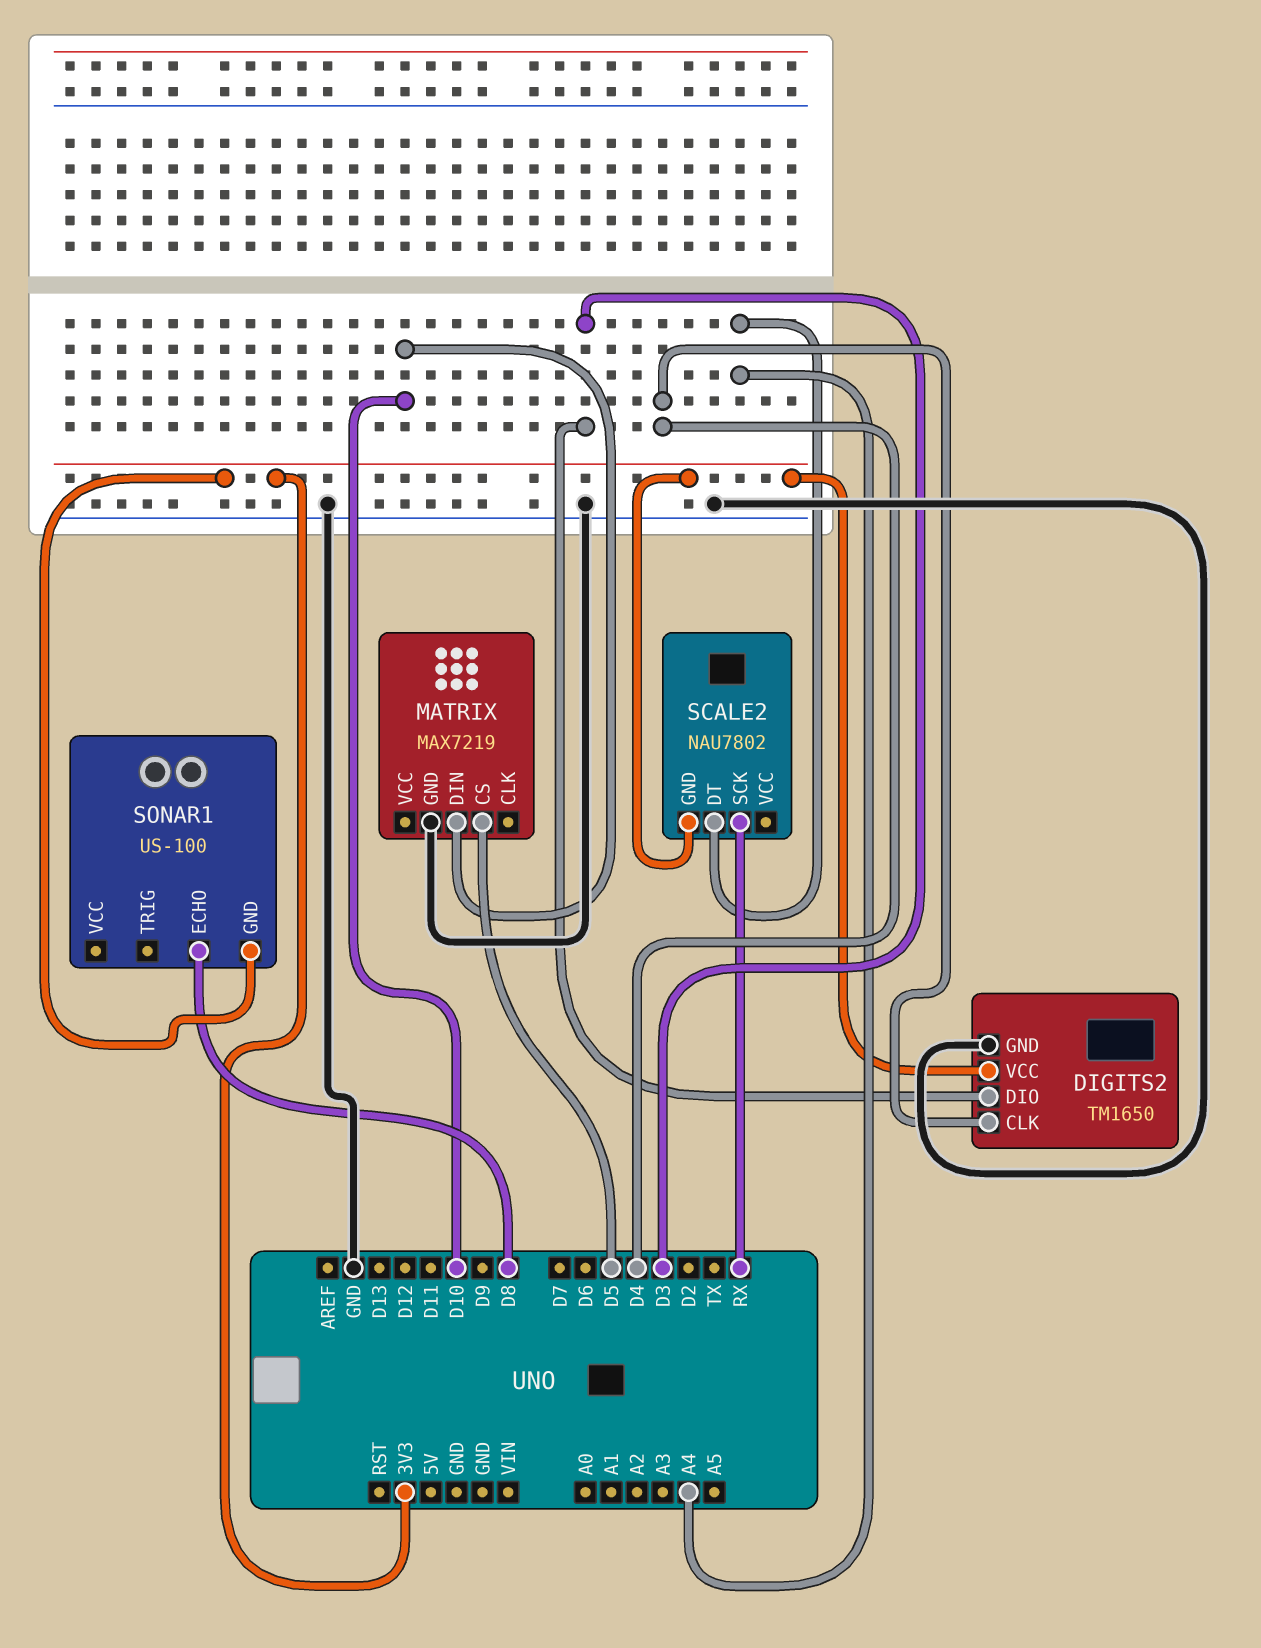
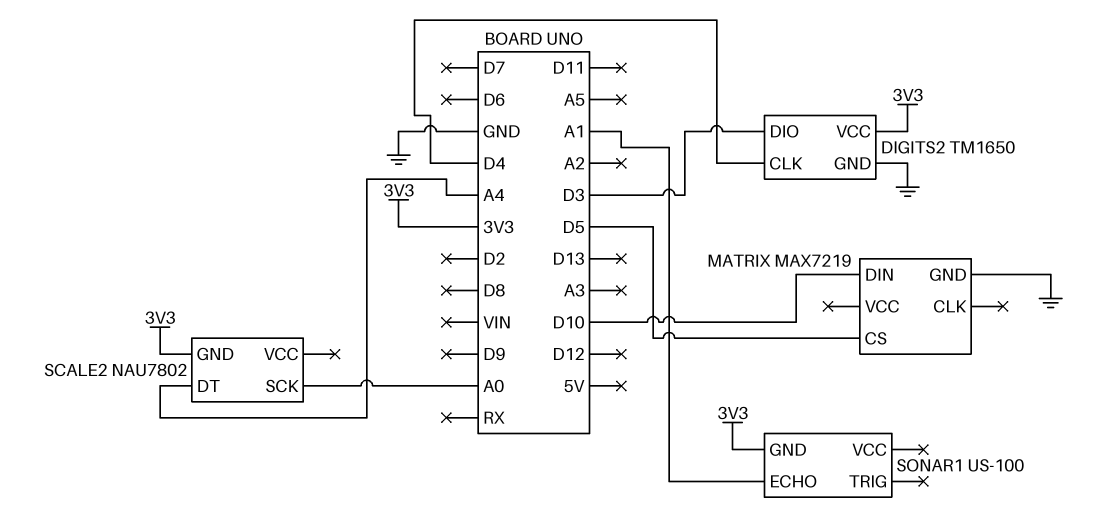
SCALE2 pin SCK: RX -> A0
SONAR1 pin ECHO: D8 -> A1

